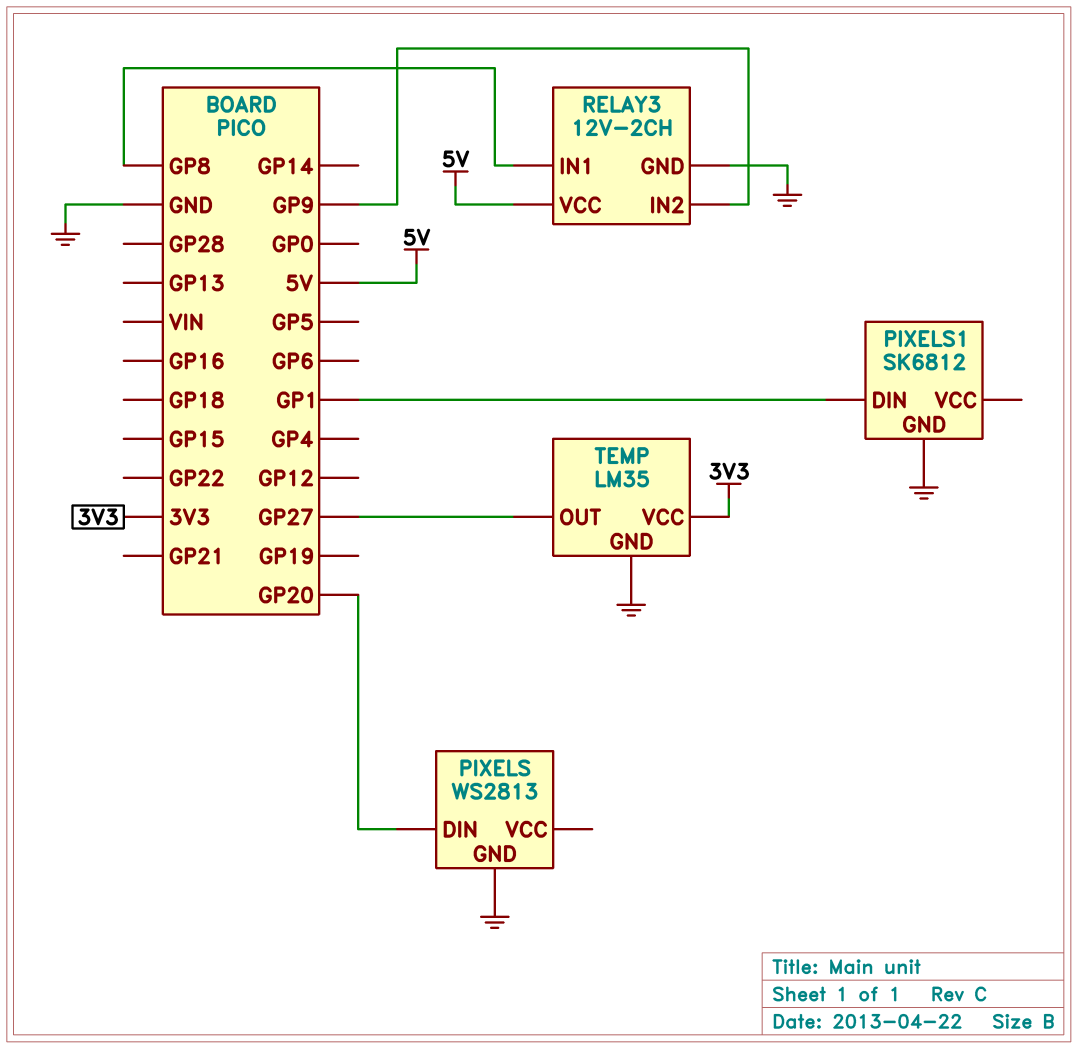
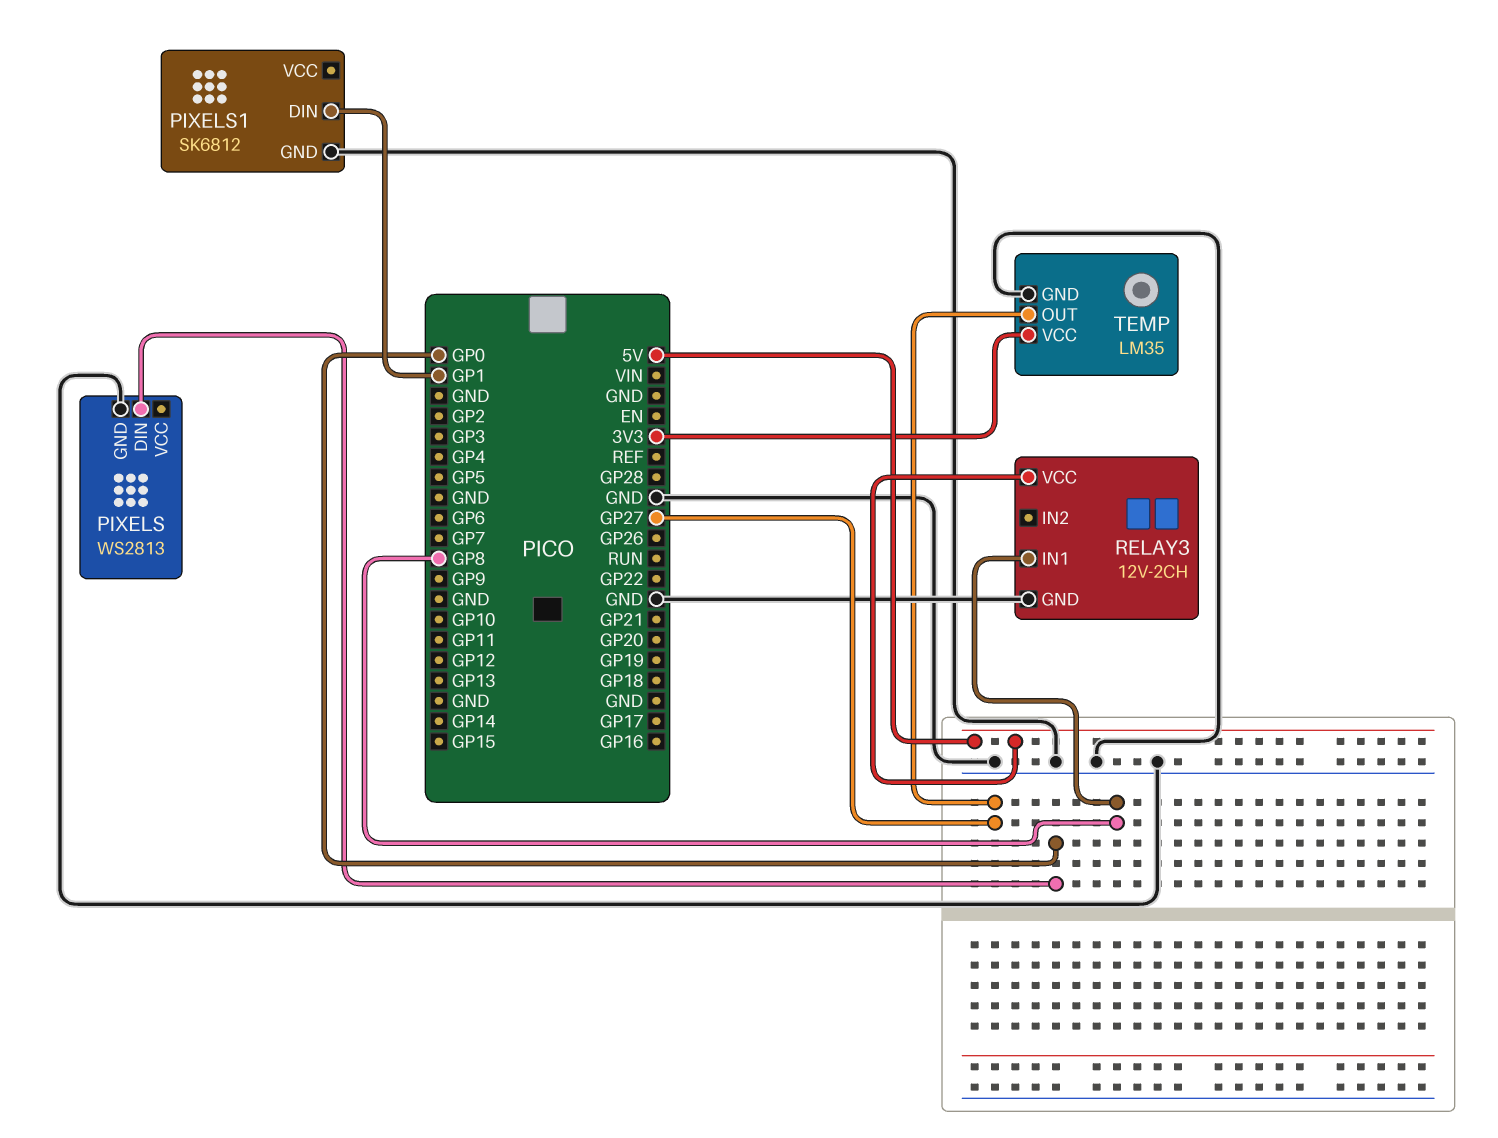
PIXELS pin DIN: GP20 -> GP0
RELAY3 pin IN2: GP9 -> none

